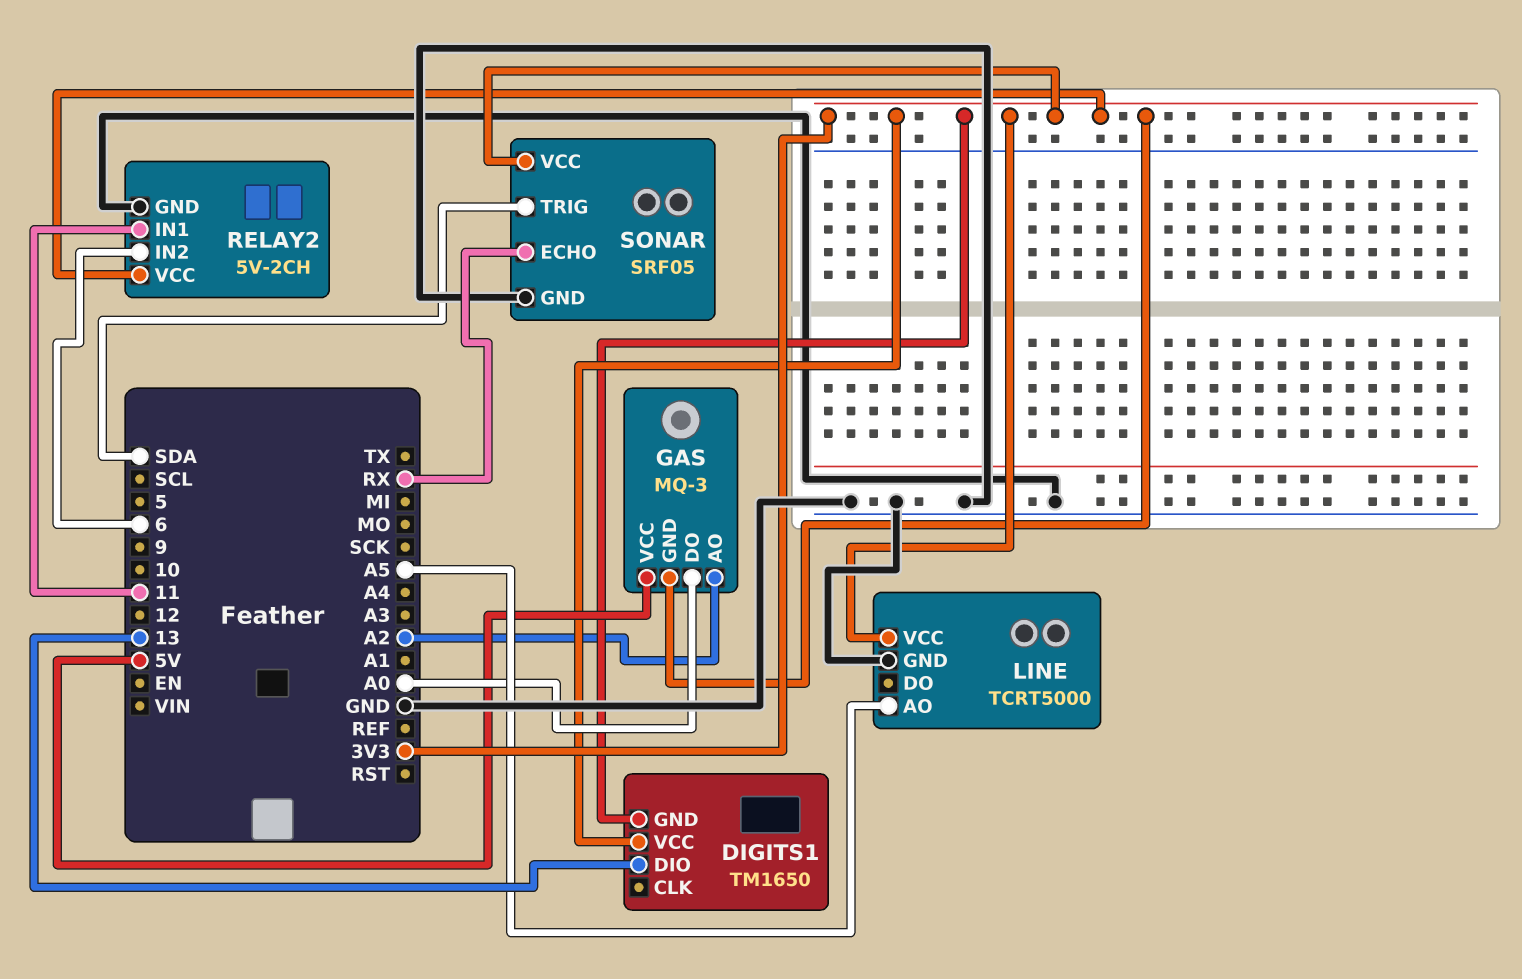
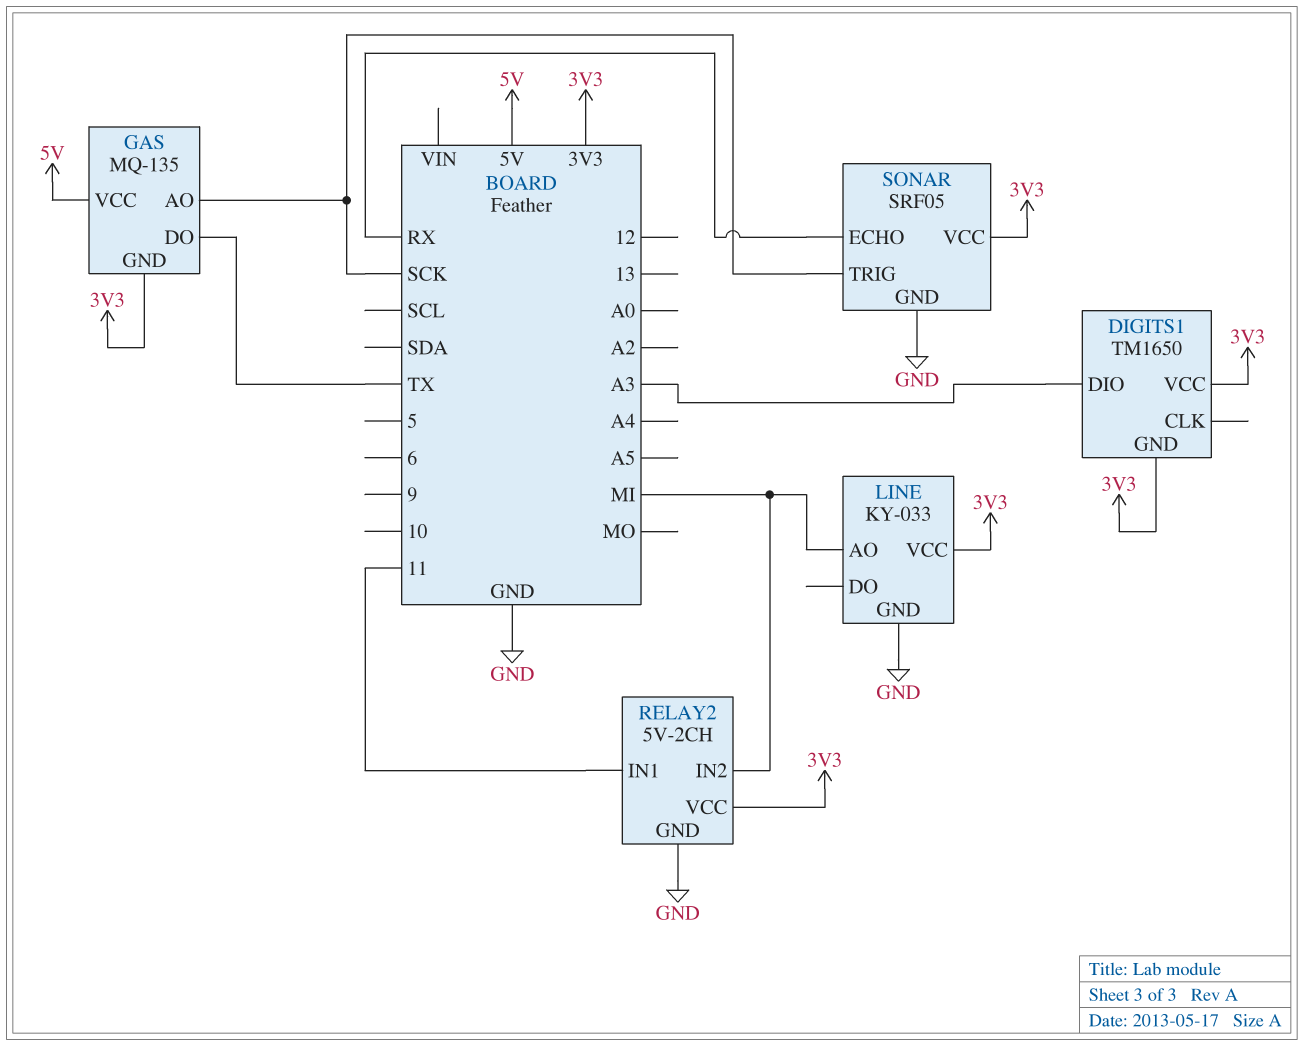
DIGITS1 pin DIO: 13 -> A3
GAS: MQ-3 -> MQ-135
GAS pin AO: A2 -> SCK
GAS pin DO: A0 -> TX
LINE: TCRT5000 -> KY-033
LINE pin AO: A5 -> MI
RELAY2 pin IN2: 6 -> MI
SONAR pin TRIG: SDA -> SCK

